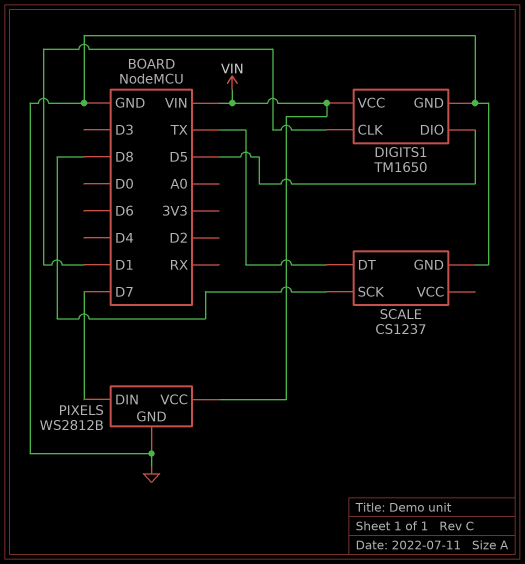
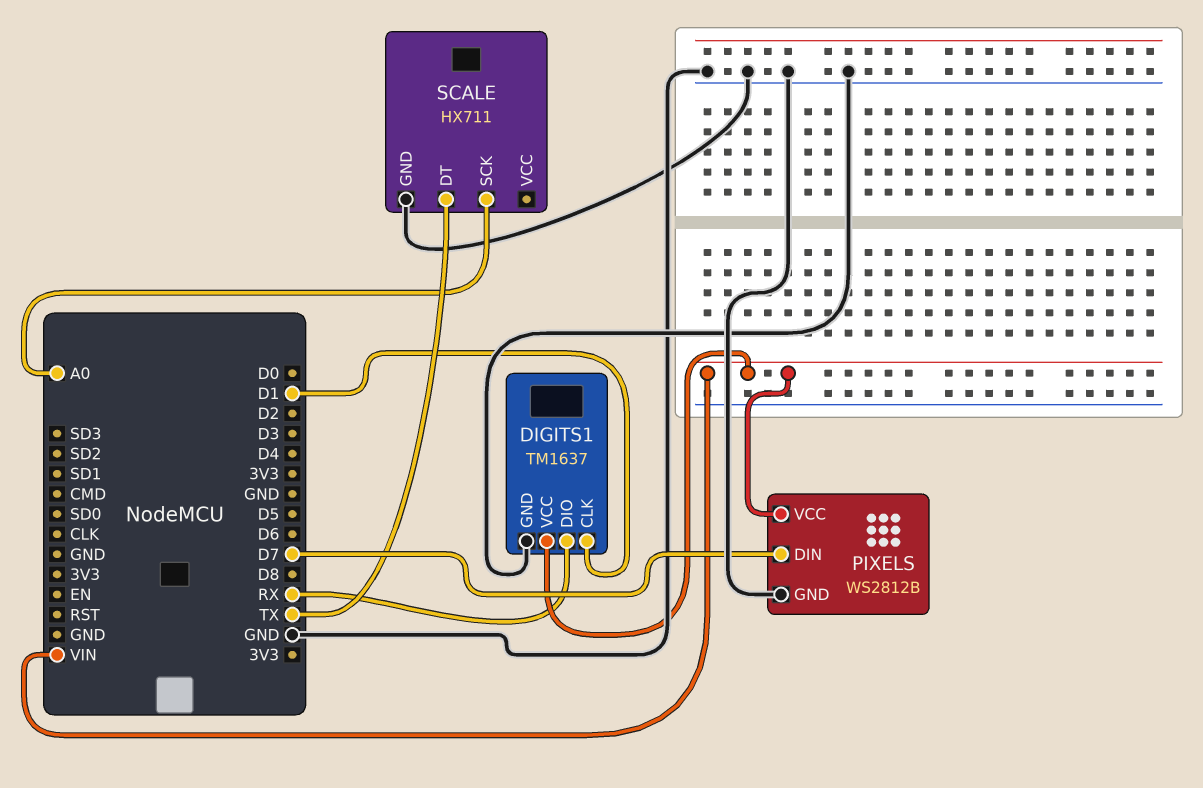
DIGITS1: TM1650 -> TM1637
DIGITS1 pin DIO: D5 -> RX
SCALE: CS1237 -> HX711
SCALE pin SCK: D8 -> A0

